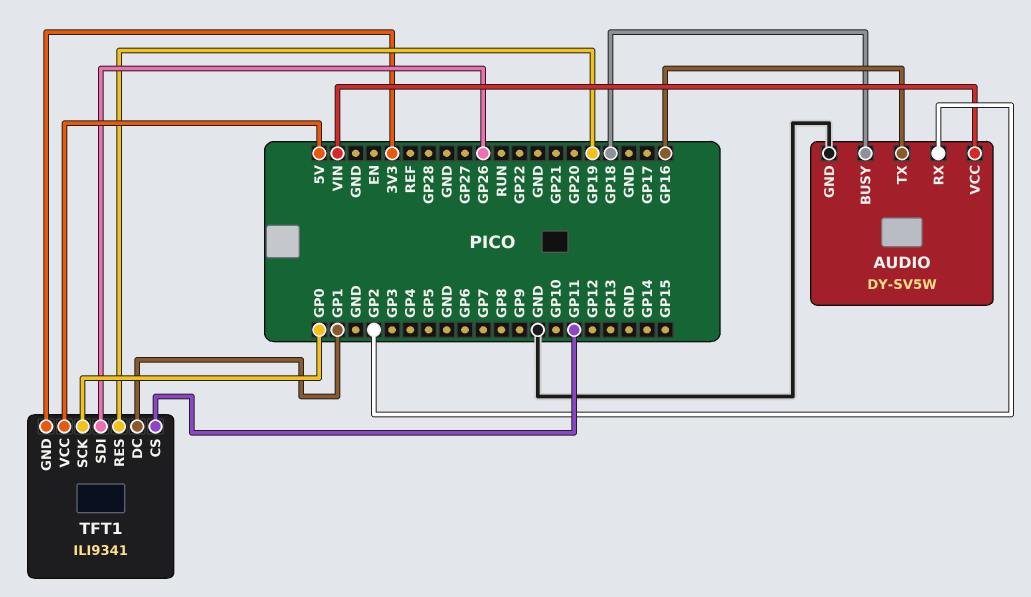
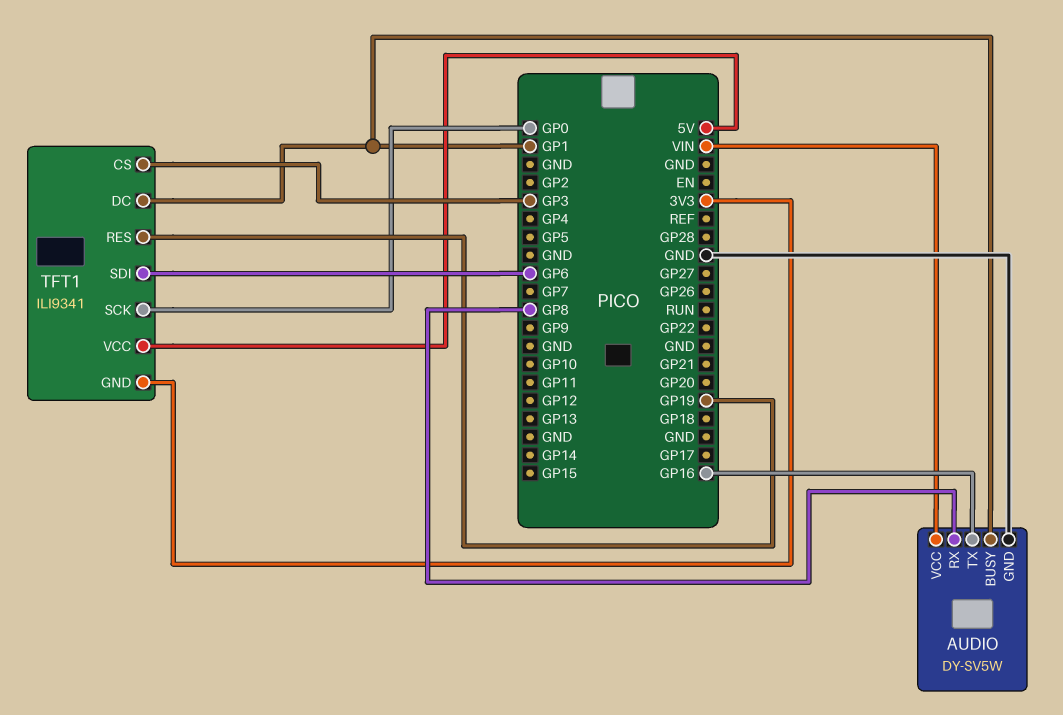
AUDIO pin BUSY: GP18 -> GP1
AUDIO pin RX: GP2 -> GP8
TFT1 pin CS: GP11 -> GP3
TFT1 pin SDI: GP26 -> GP6

